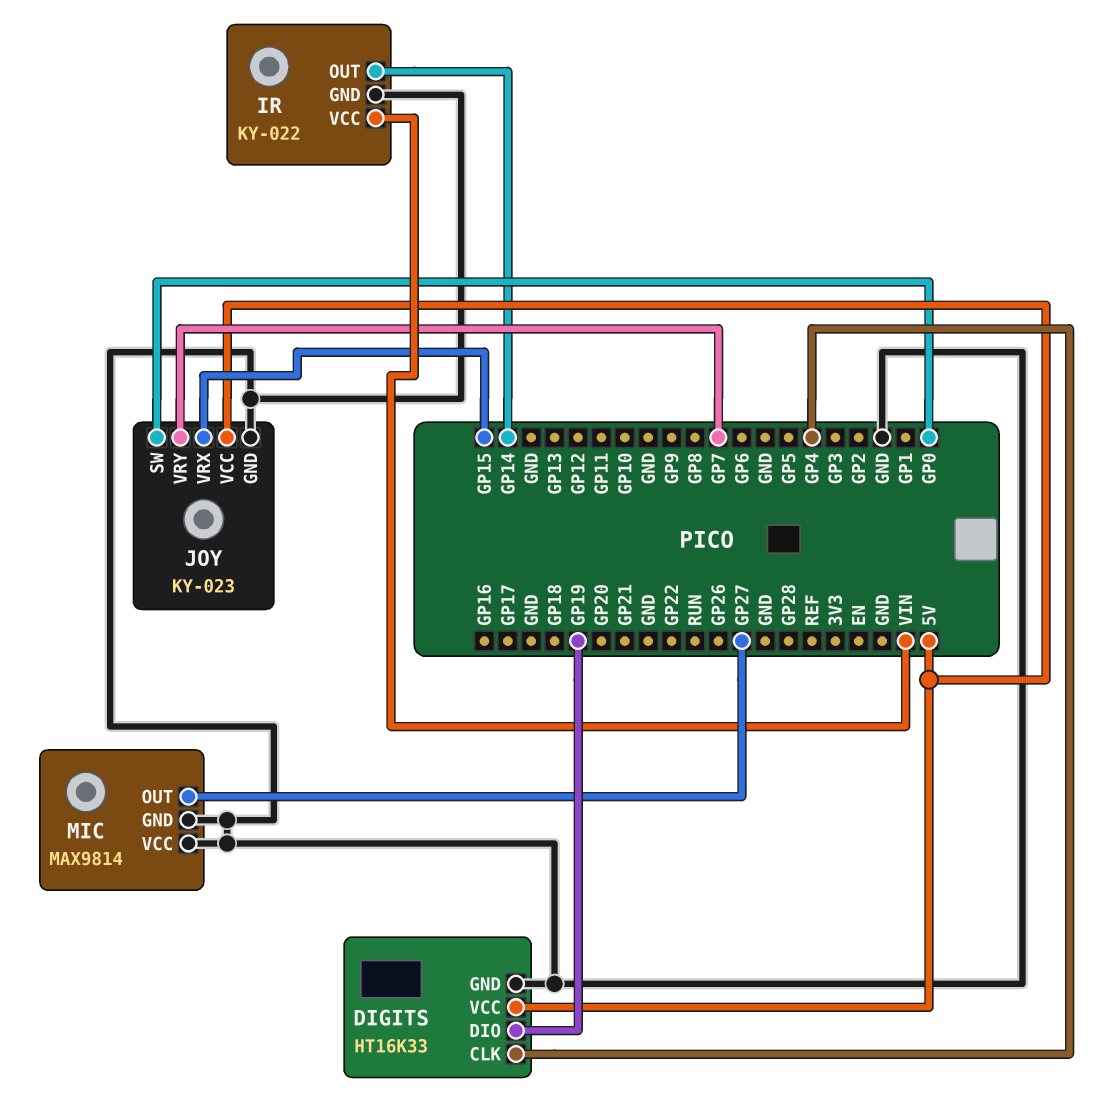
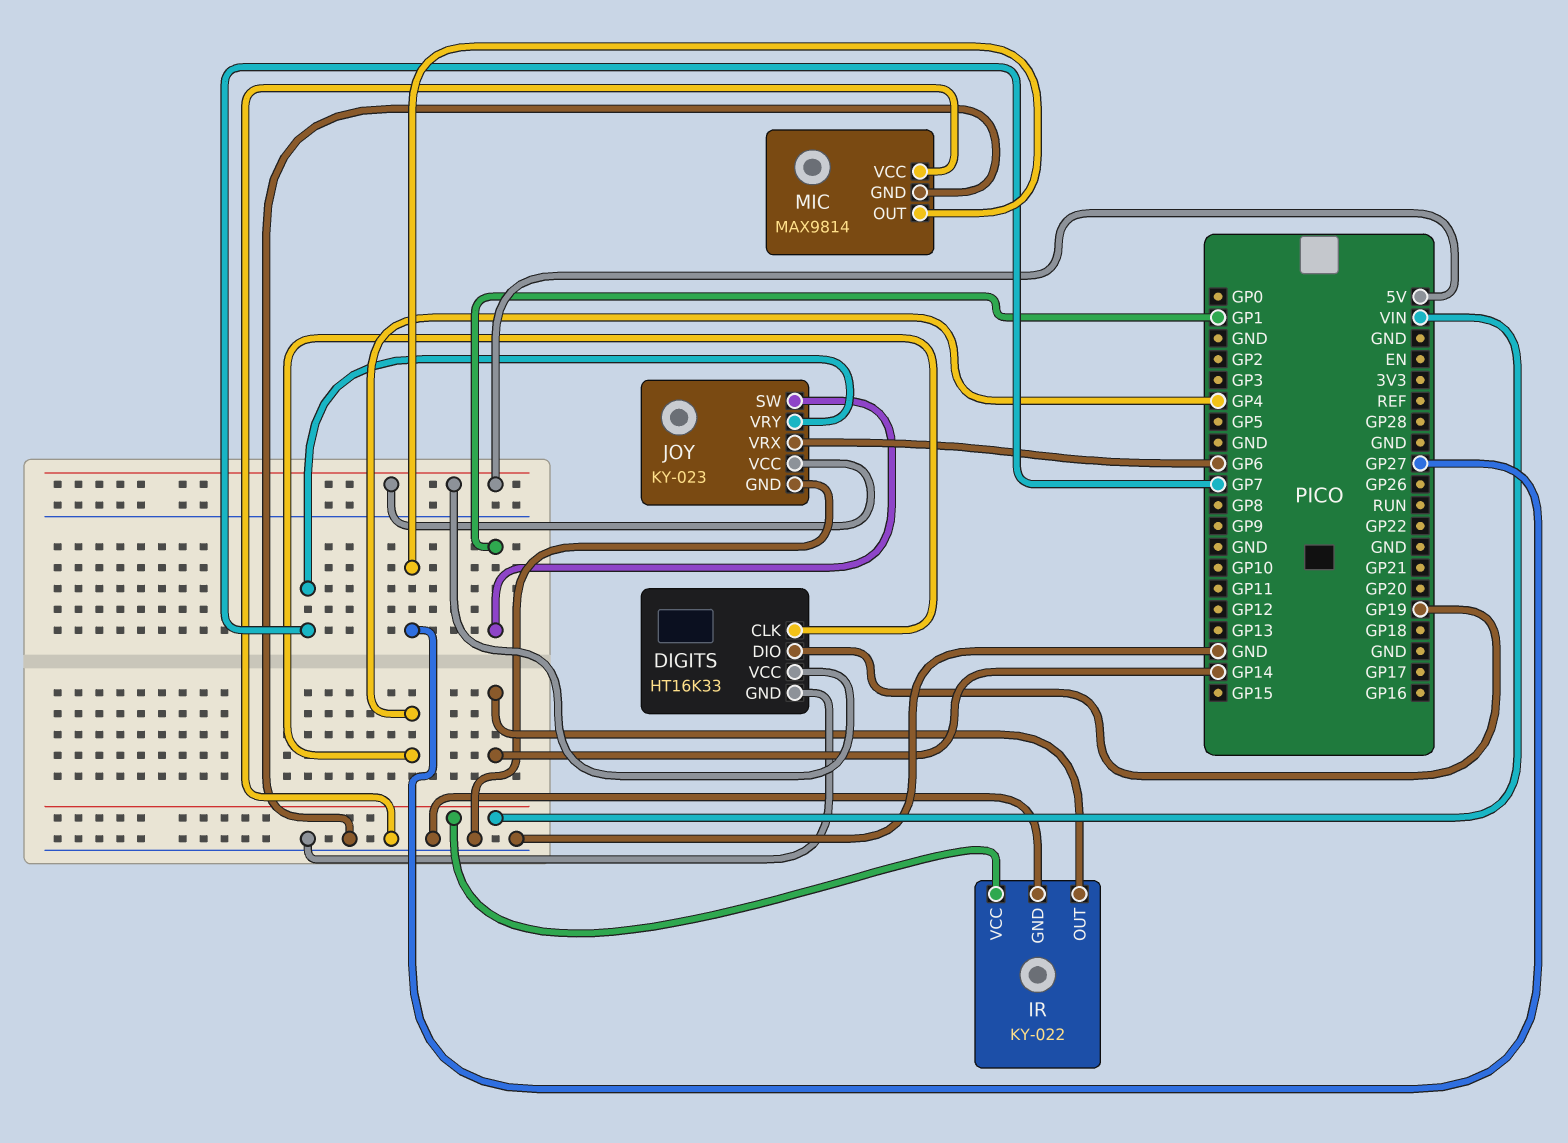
JOY pin SW: GP0 -> GP1
JOY pin VRX: GP15 -> GP6

